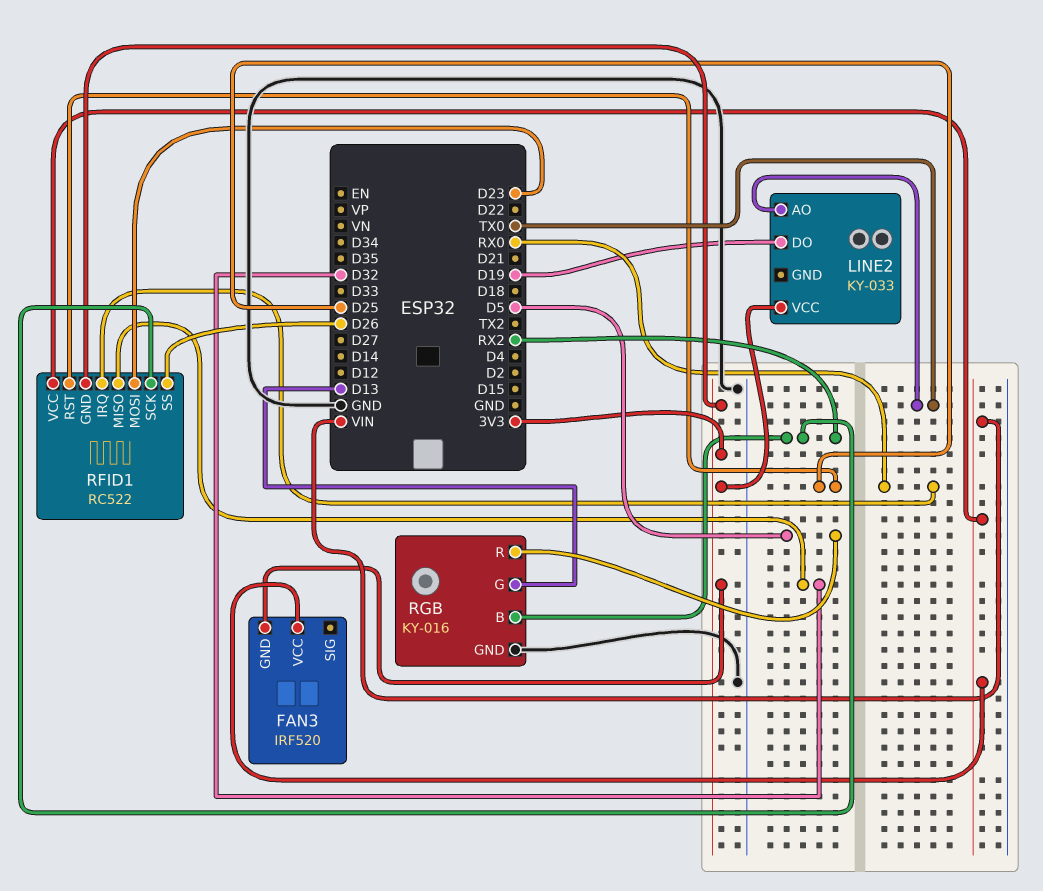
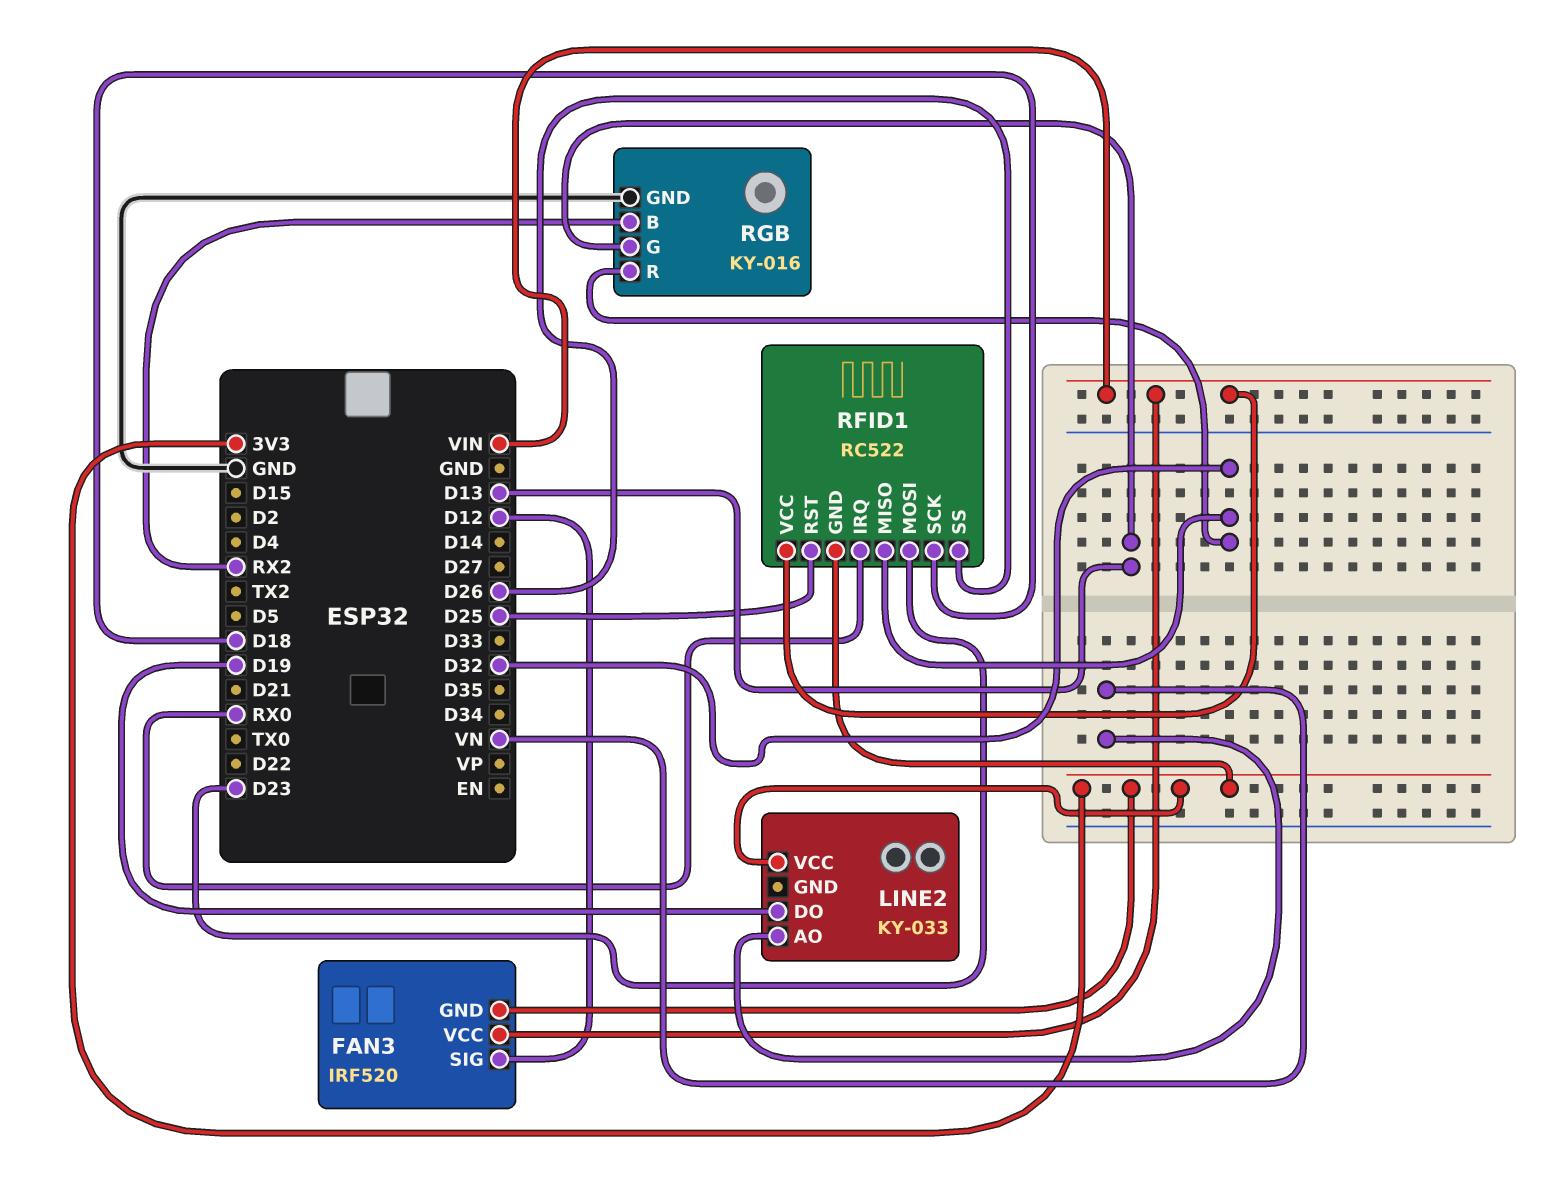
FAN3 pin SIG: none -> D12
LINE2 pin AO: TX0 -> VN
RFID1 pin SCK: RX2 -> D18
RGB pin R: D5 -> D32

